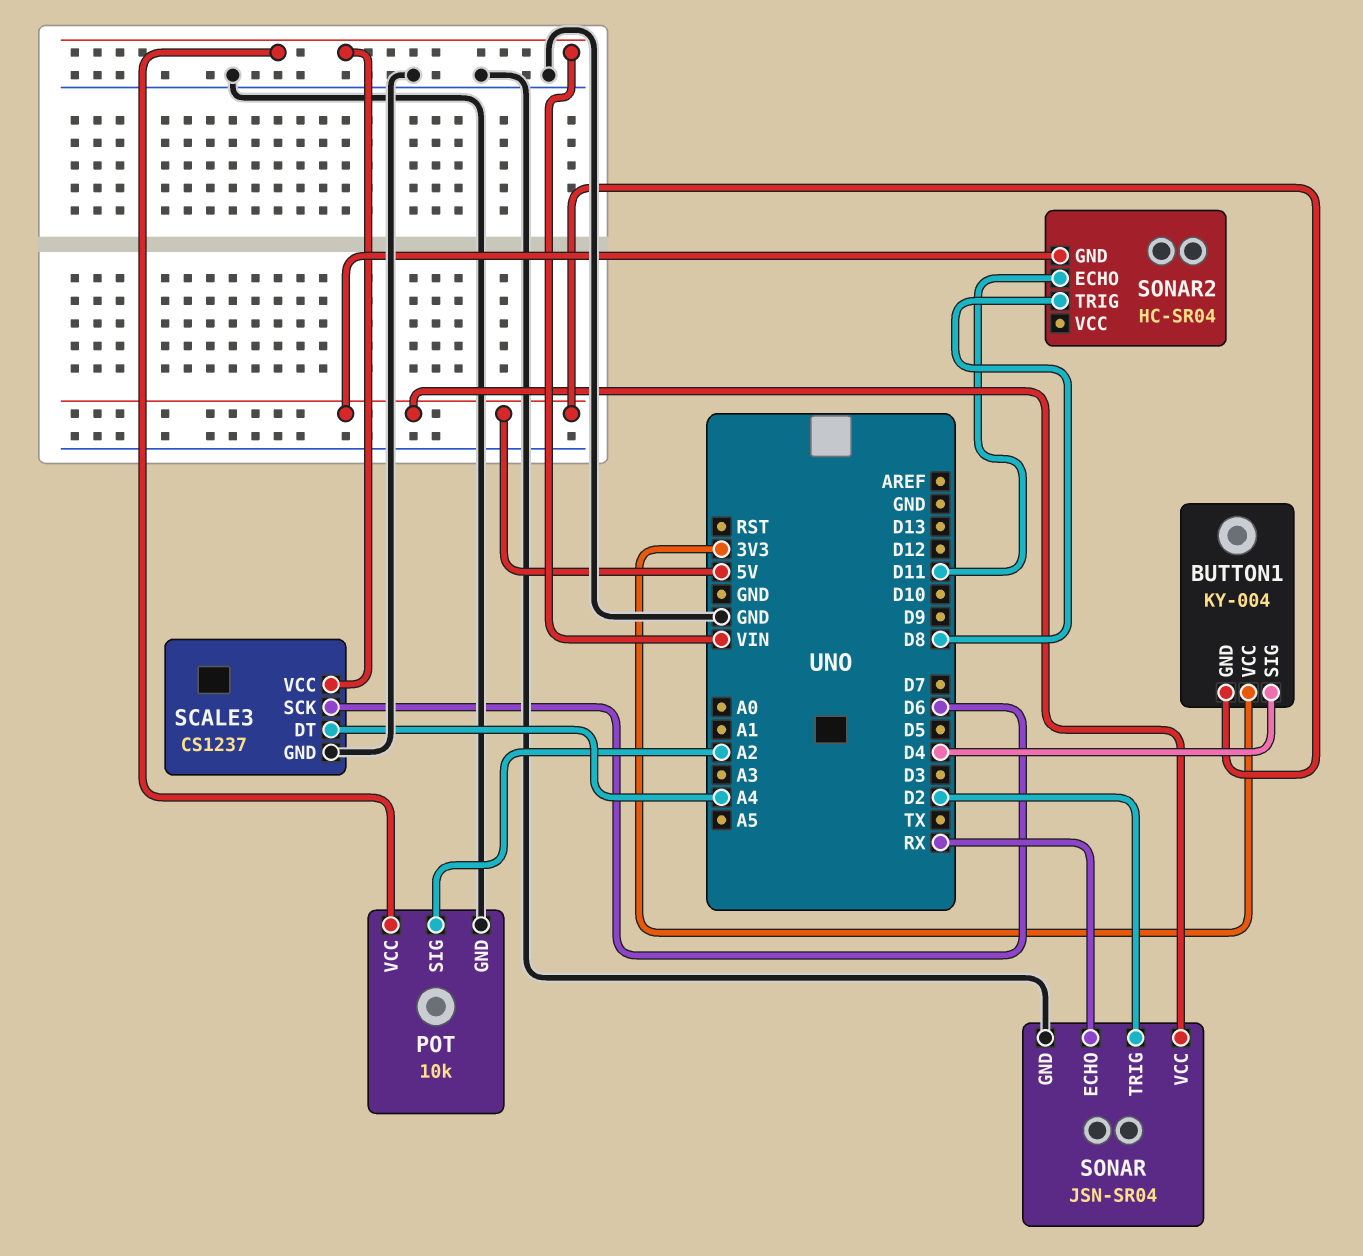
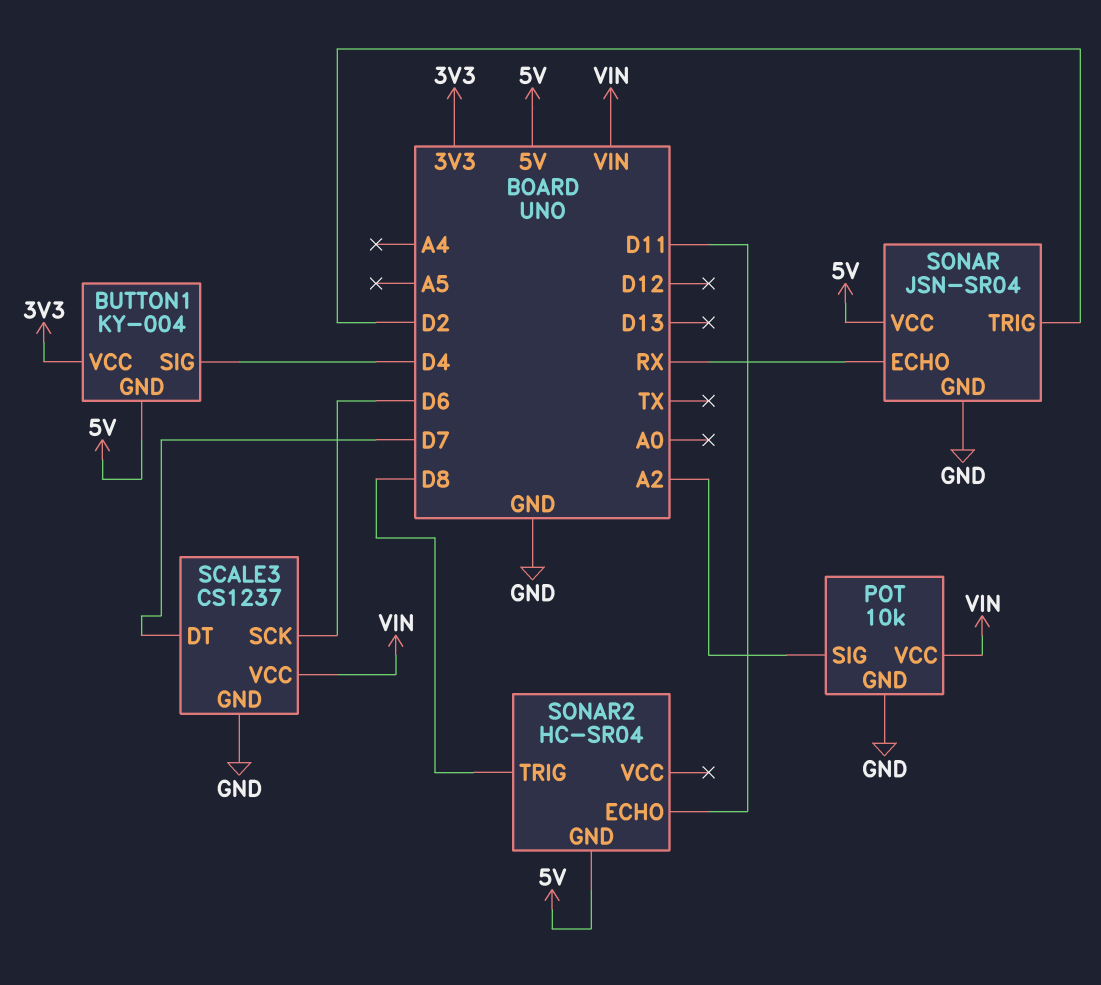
SCALE3 pin DT: A4 -> D7

